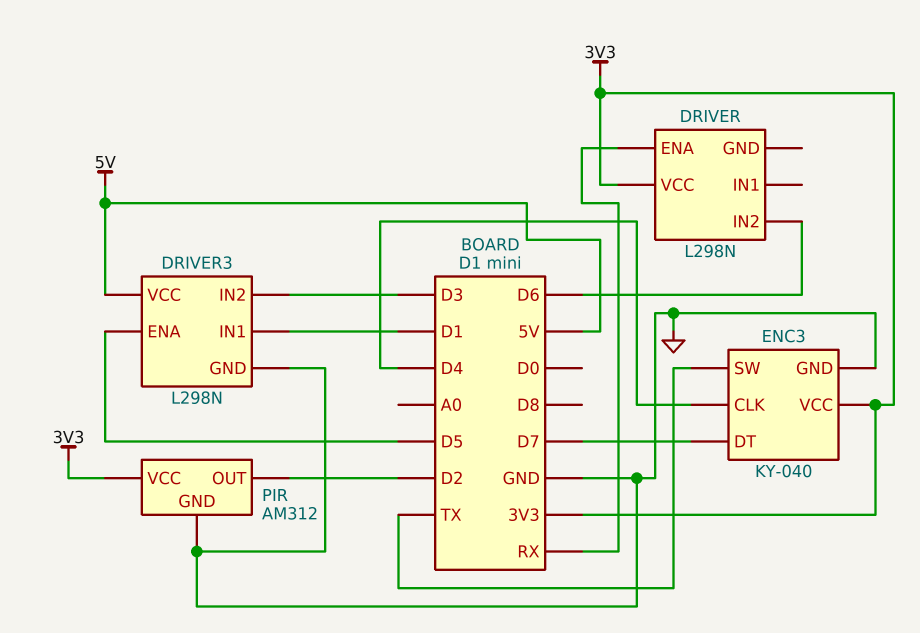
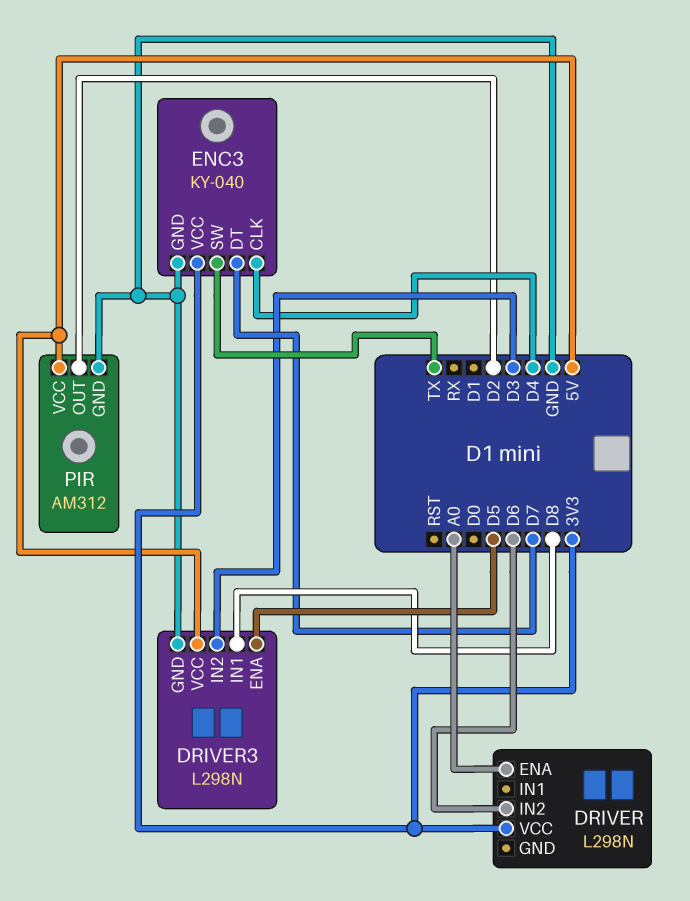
DRIVER pin ENA: RX -> A0
DRIVER3 pin IN1: D1 -> D8
PIR pin VCC: 3V3 -> 5V

